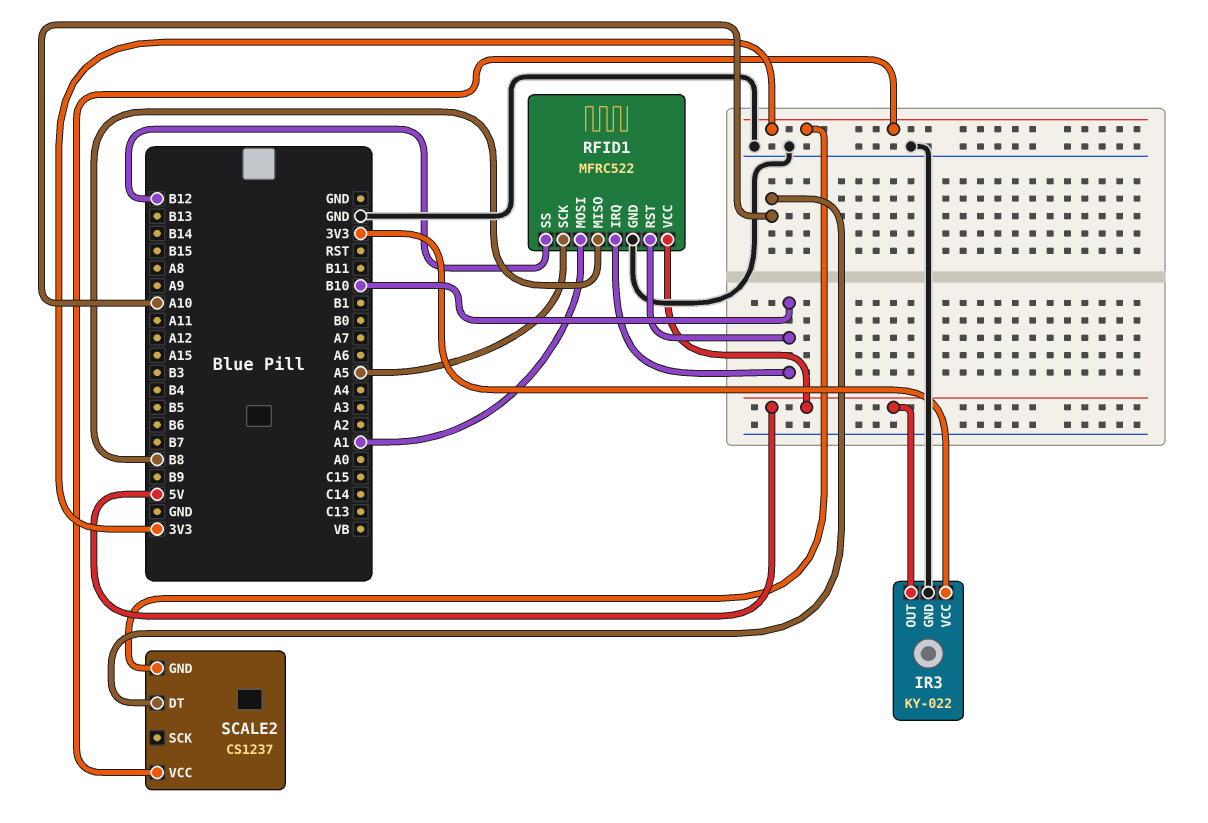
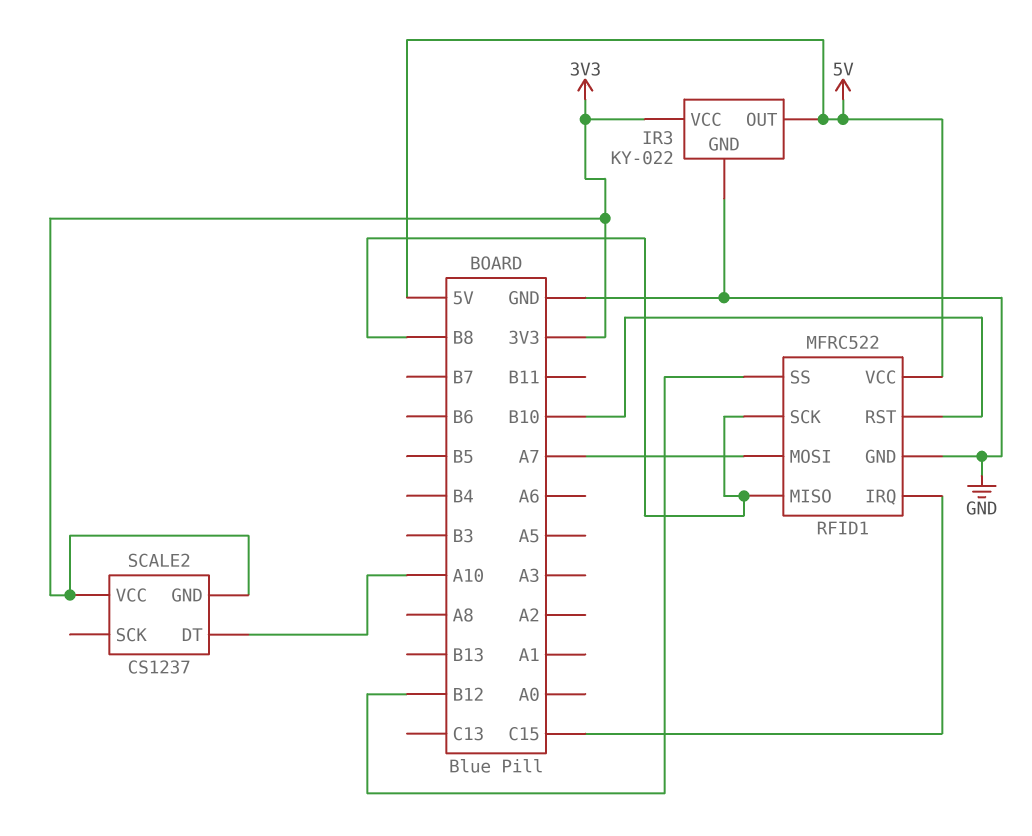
RFID1 pin IRQ: B10 -> C15
RFID1 pin MOSI: A1 -> A7
RFID1 pin SCK: A5 -> B8

